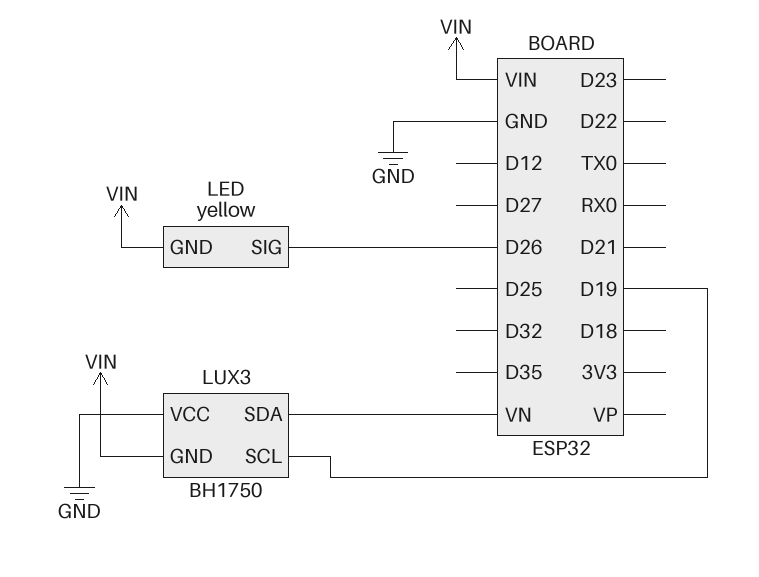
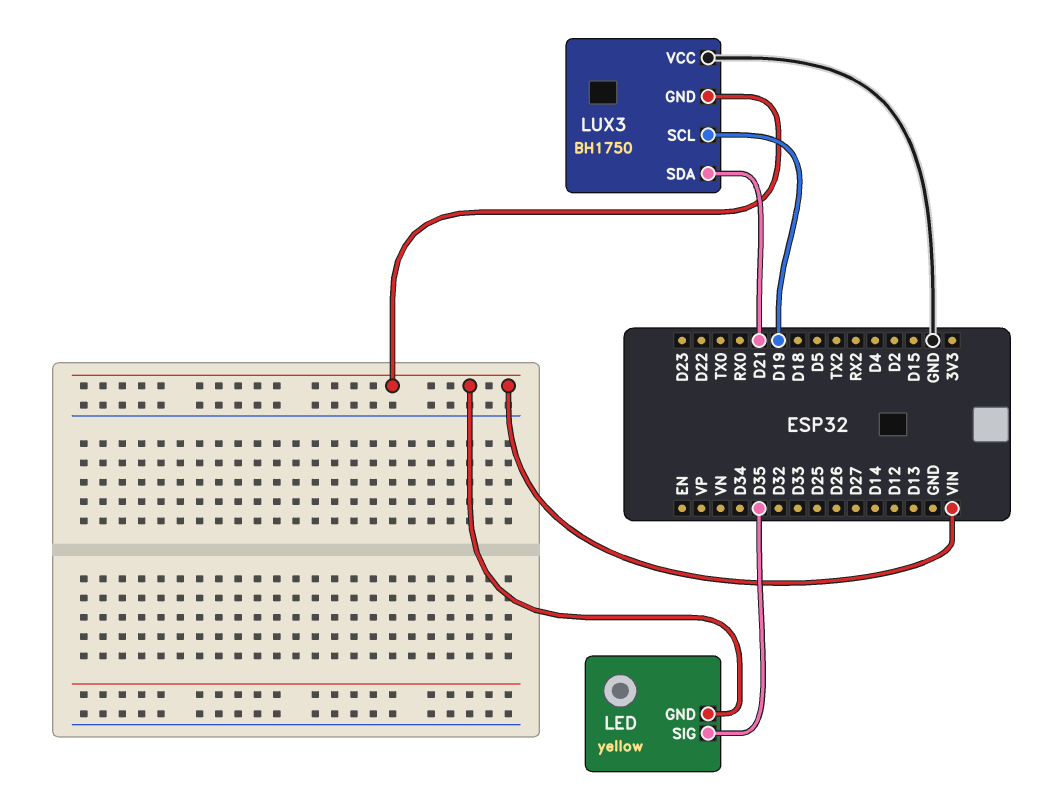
LED pin SIG: D26 -> D35
LUX3 pin SDA: VN -> D21

